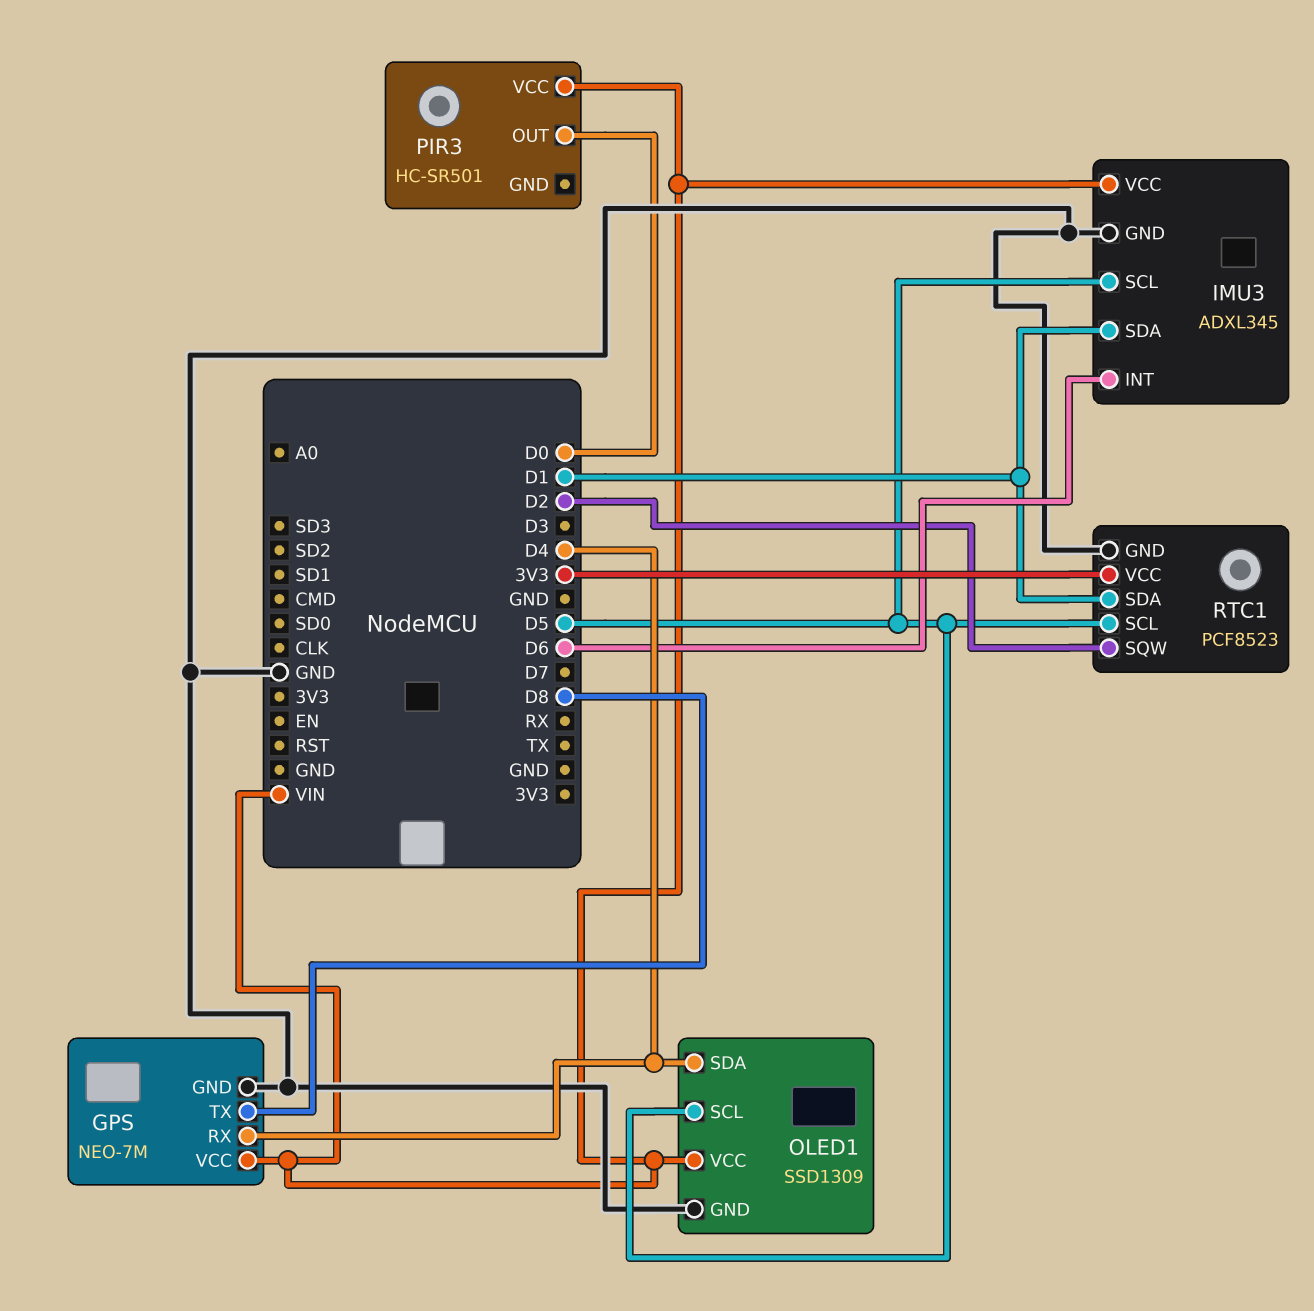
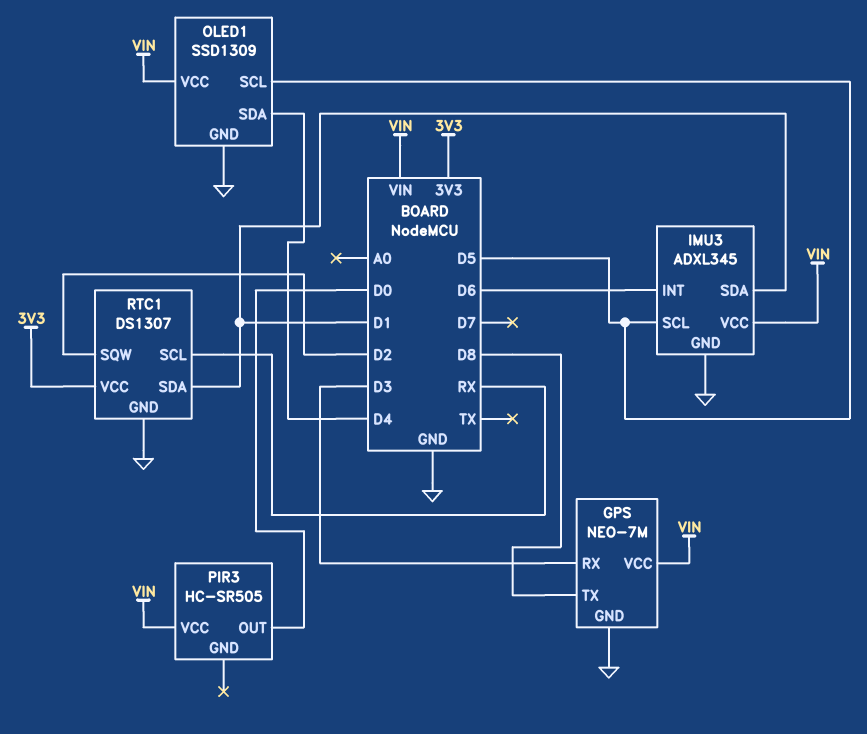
GPS pin RX: D4 -> D3
PIR3: HC-SR501 -> HC-SR505
RTC1: PCF8523 -> DS1307
RTC1 pin SCL: D5 -> RX

